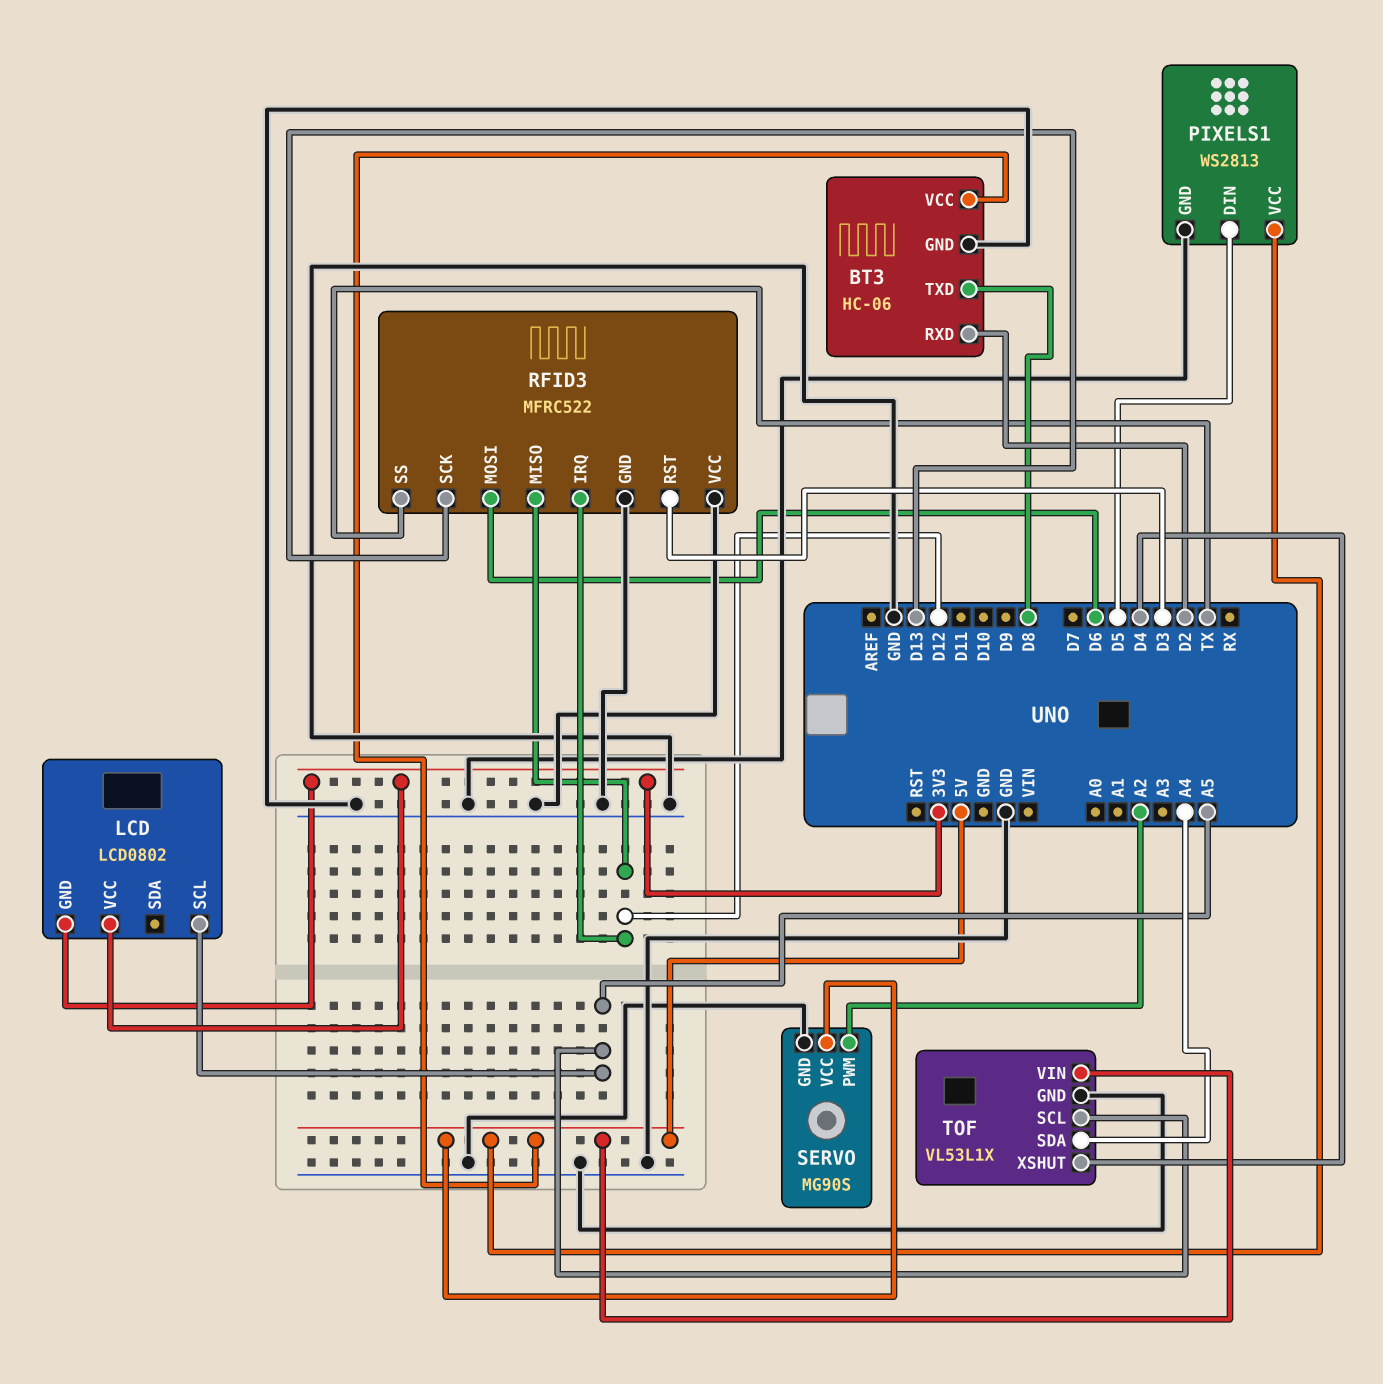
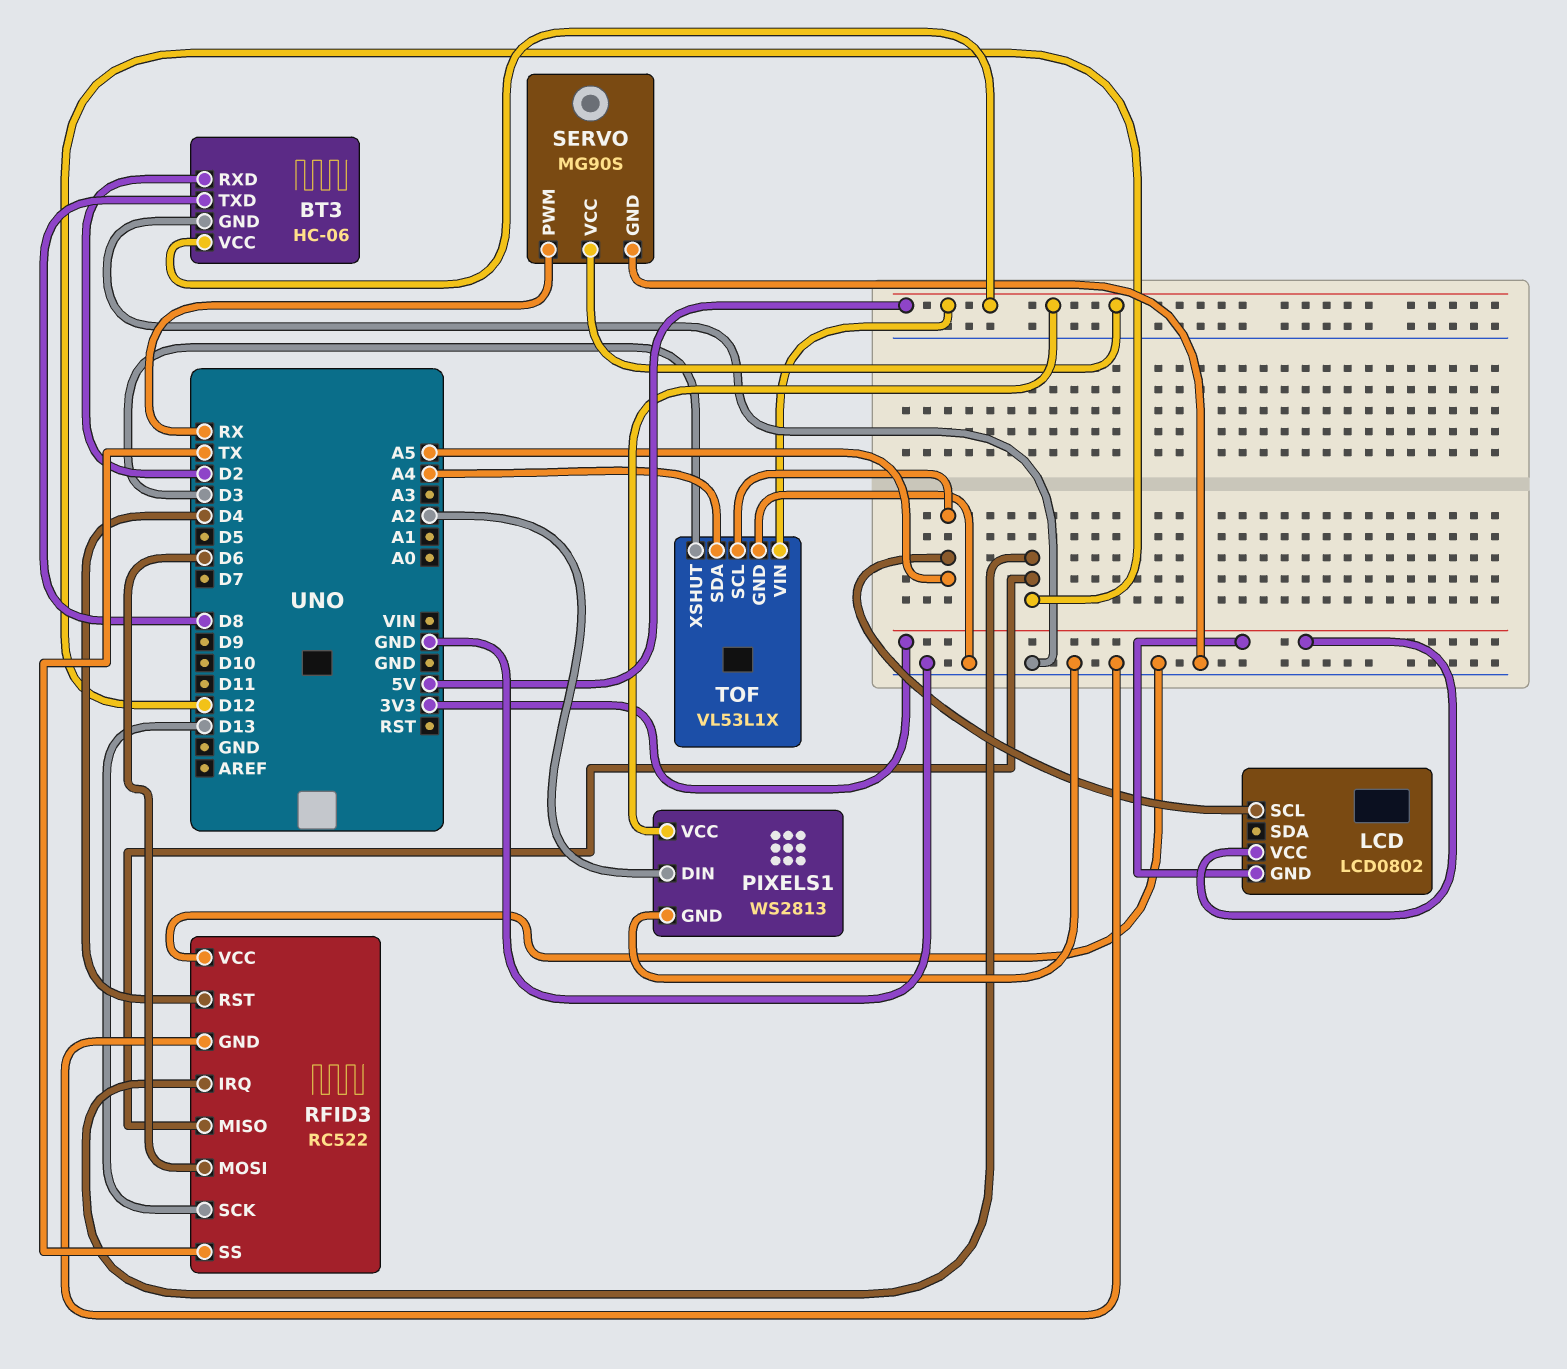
PIXELS1 pin DIN: D5 -> A2
RFID3: MFRC522 -> RC522
RFID3 pin RST: D3 -> D4
SERVO pin PWM: A2 -> RX
TOF pin XSHUT: D4 -> D3

